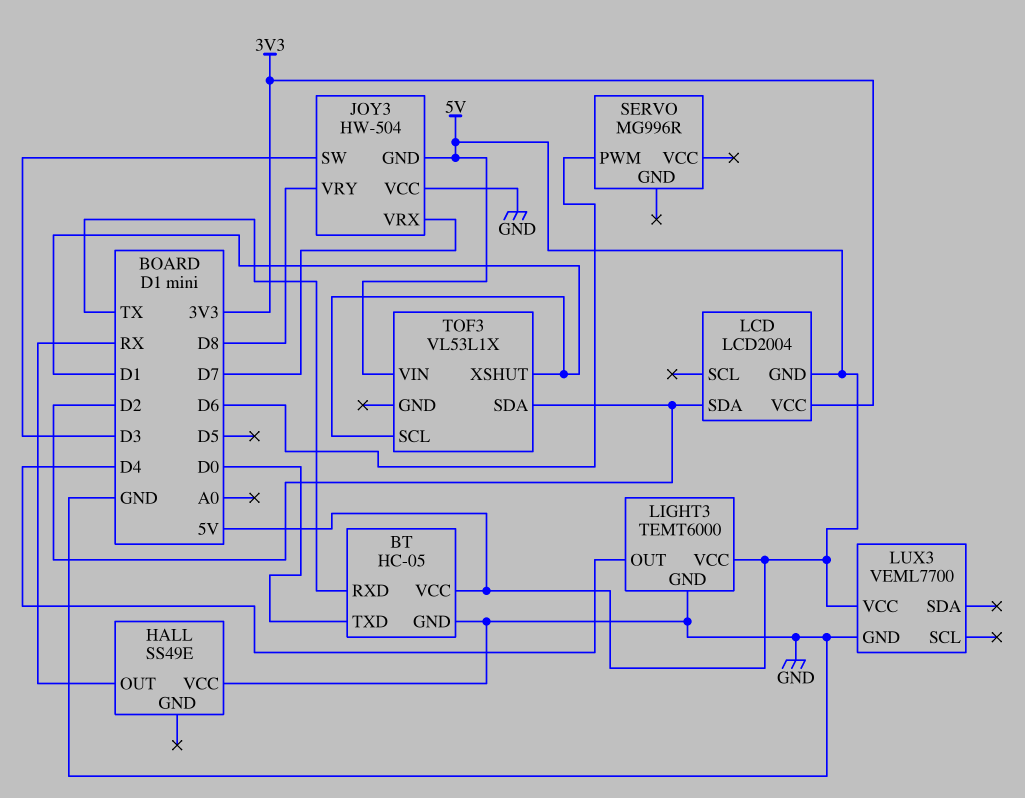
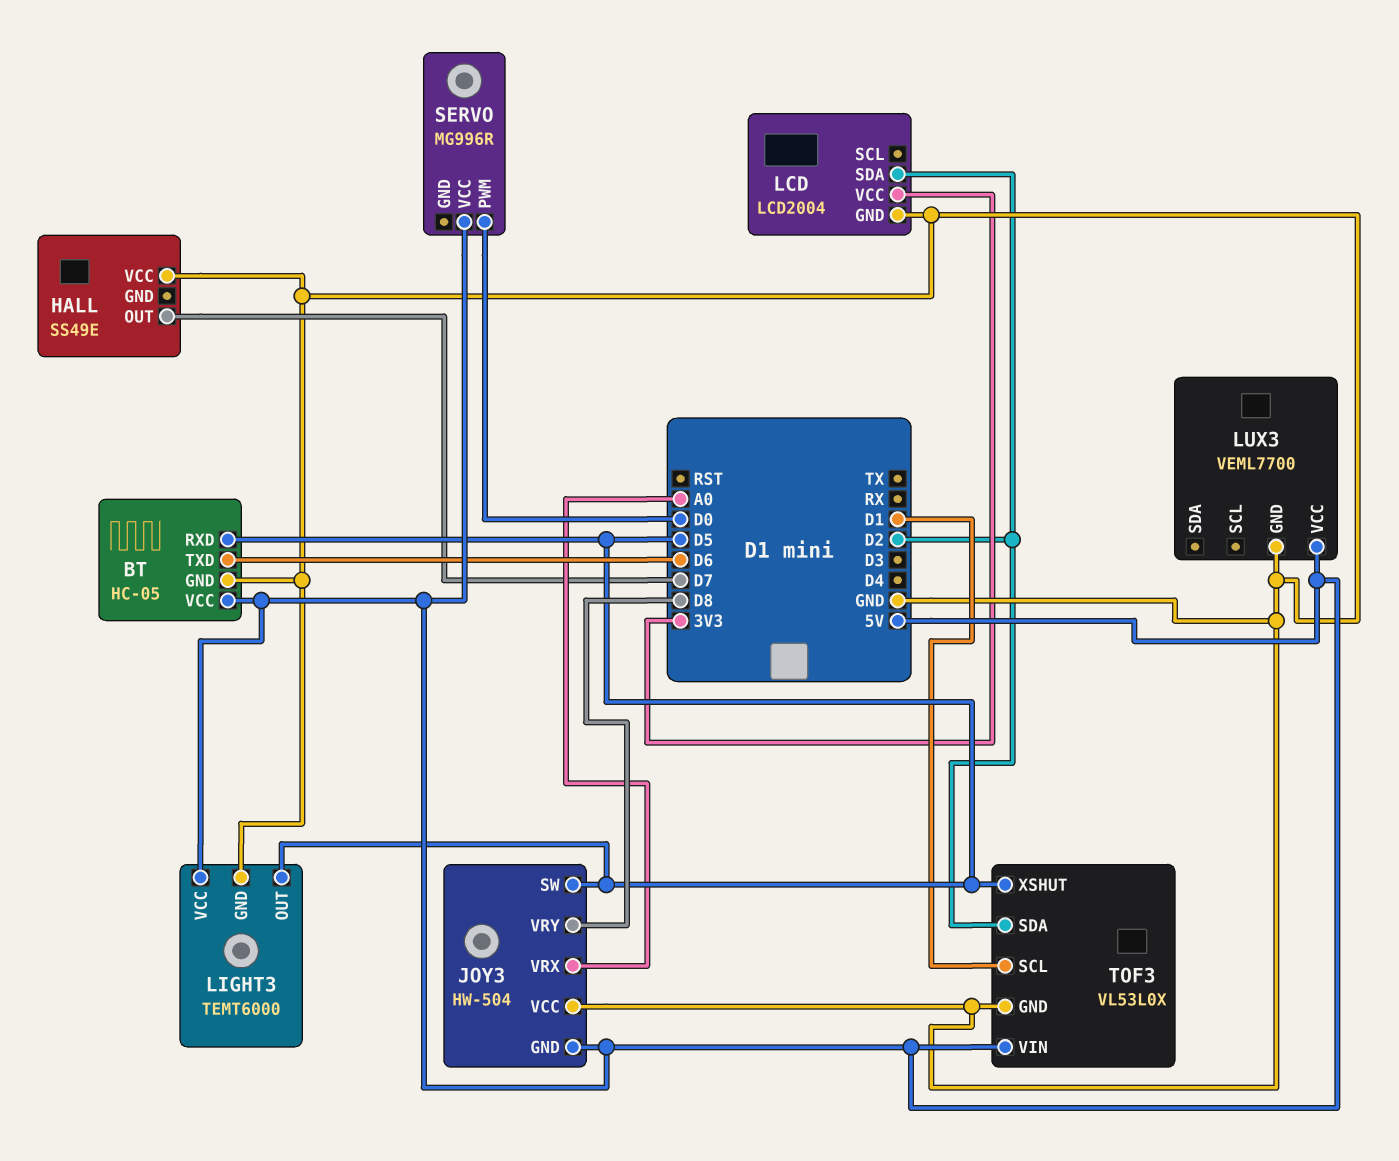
BT pin RXD: TX -> D5
BT pin TXD: D0 -> D6
HALL pin OUT: RX -> D7
JOY3 pin SW: D3 -> D5
JOY3 pin VRX: D7 -> A0
LCD pin GND: 5V -> GND
LIGHT3 pin OUT: D4 -> D5
SERVO pin PWM: D6 -> D0
SERVO pin VCC: none -> 5V
TOF3: VL53L1X -> VL53L0X
TOF3 pin GND: none -> GND
TOF3 pin XSHUT: D1 -> D5

